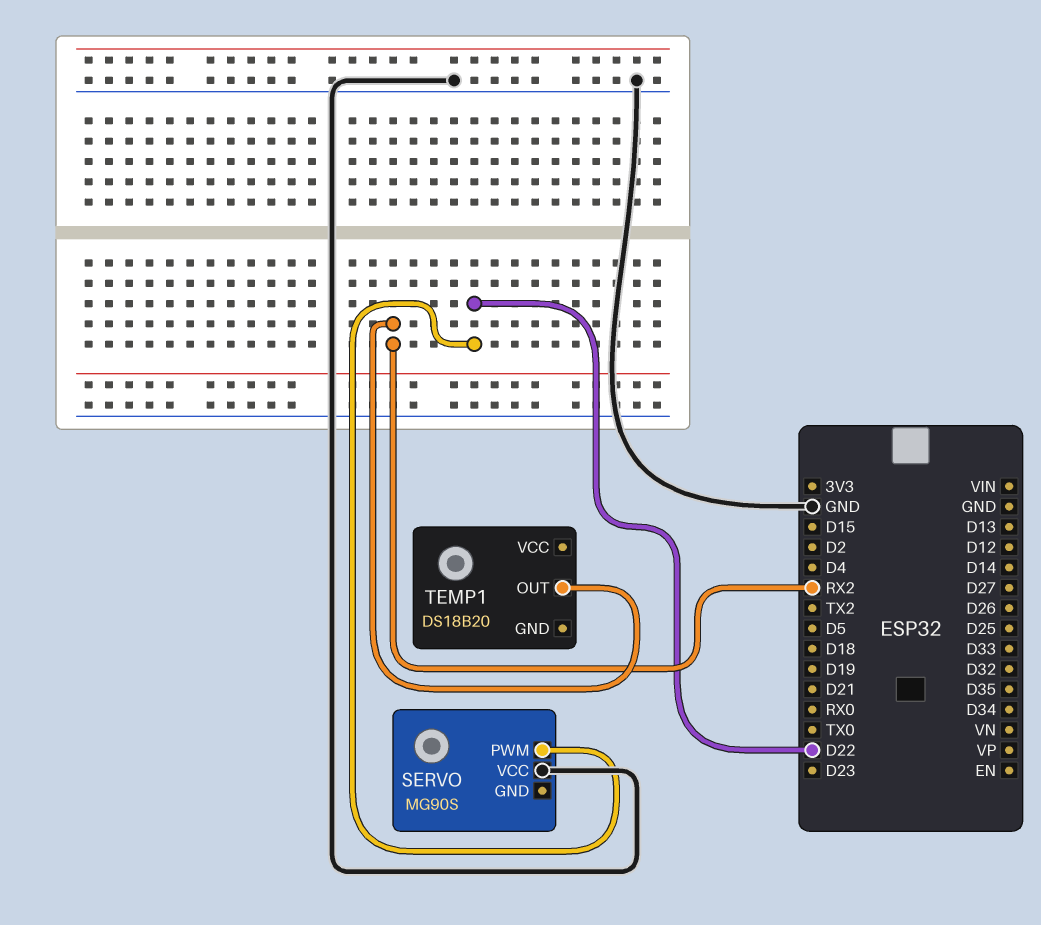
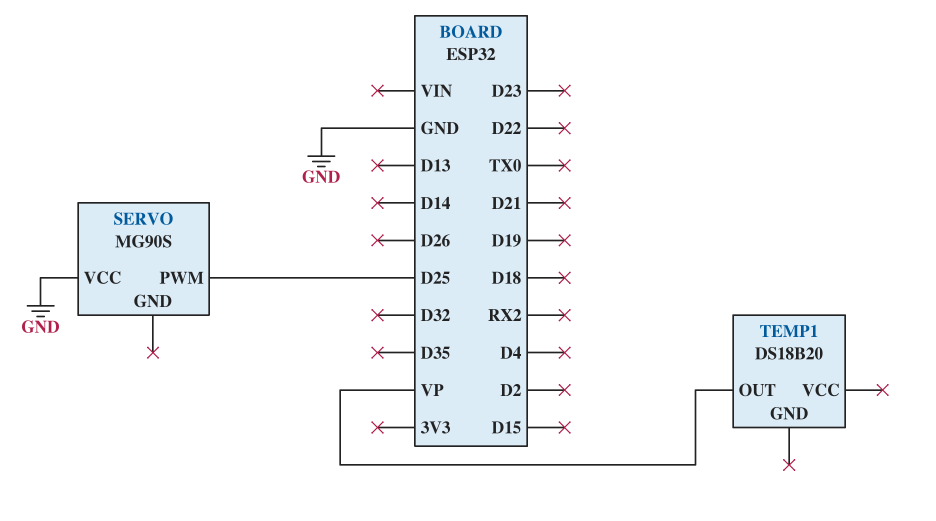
SERVO pin PWM: D22 -> D25
TEMP1 pin OUT: RX2 -> VP

